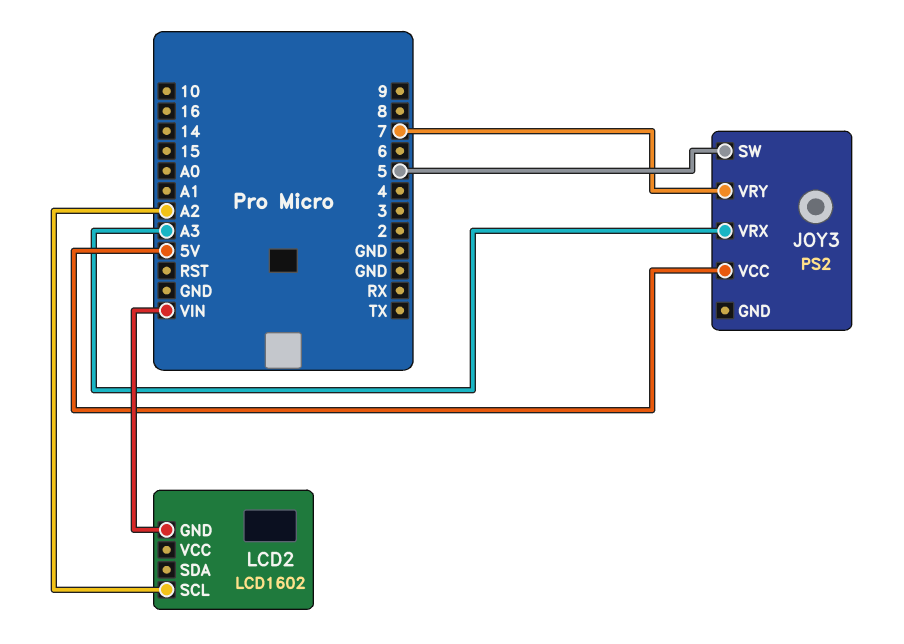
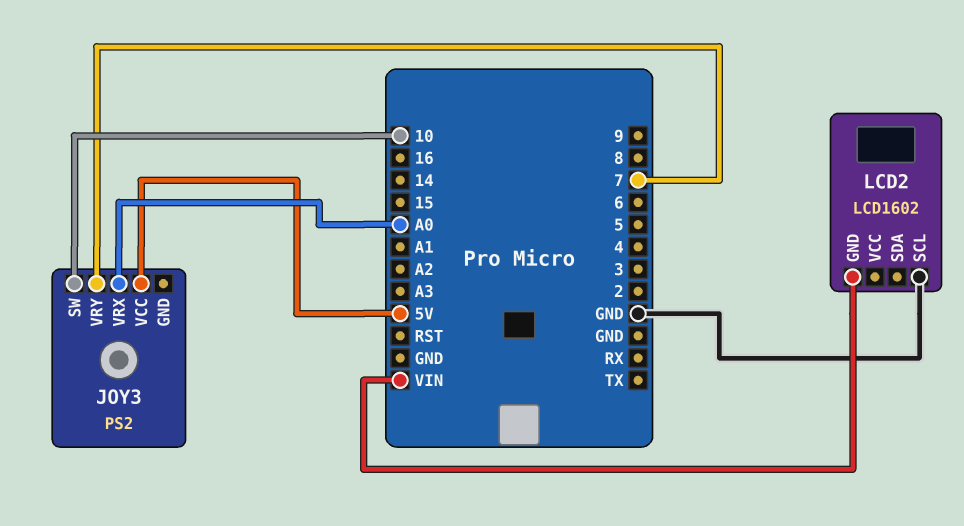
JOY3 pin SW: 5 -> 10
JOY3 pin VRX: A3 -> A0
LCD2 pin SCL: A2 -> GND

